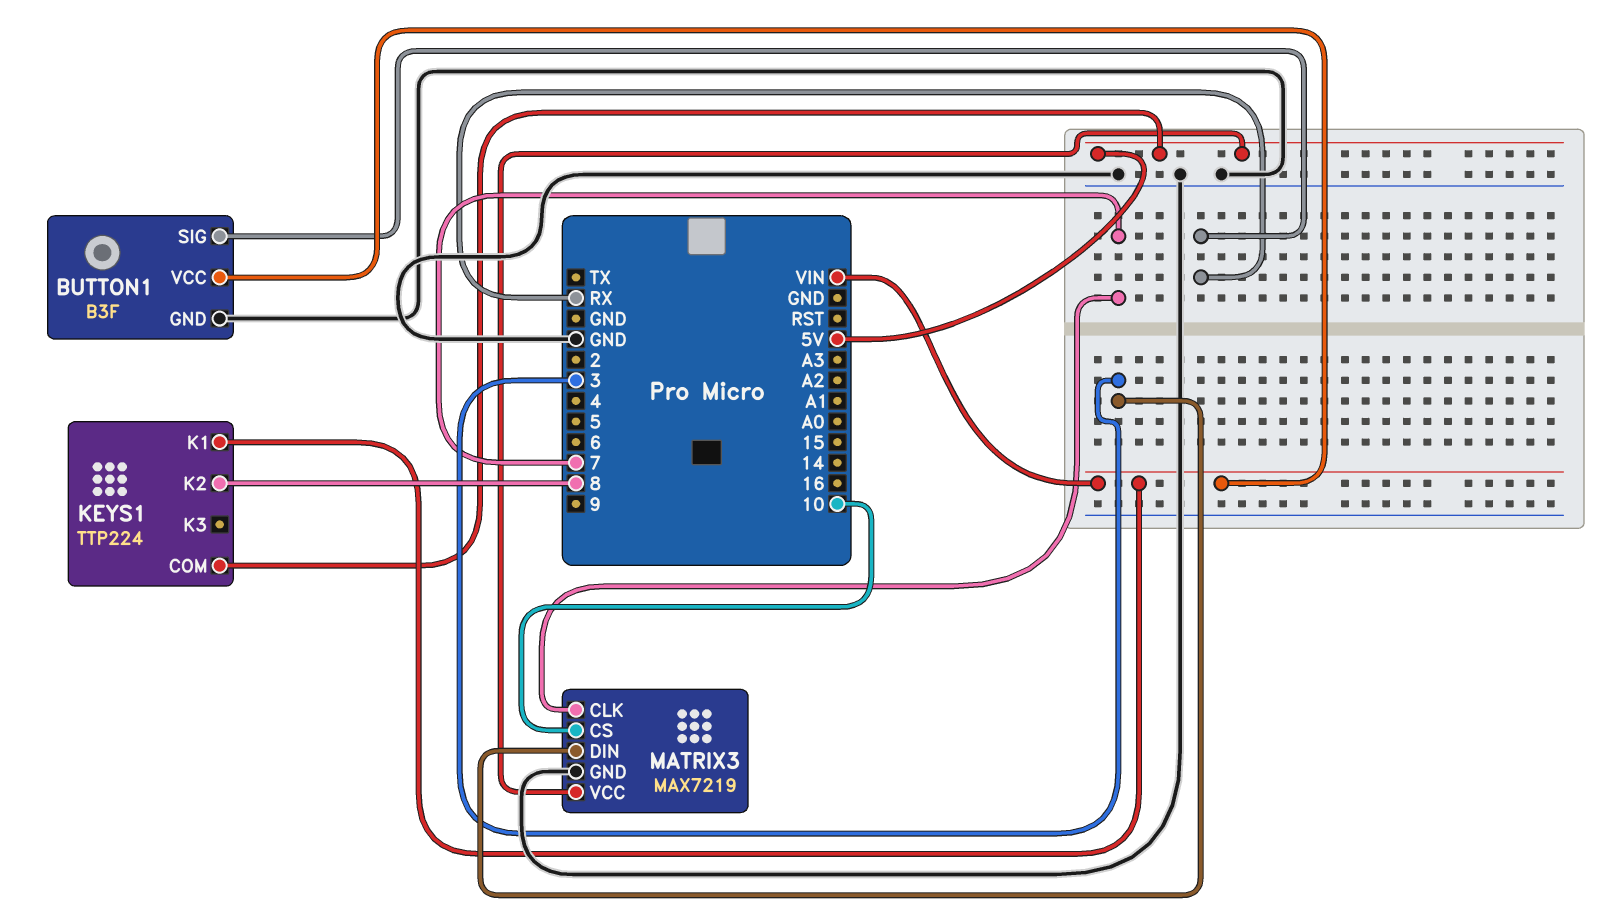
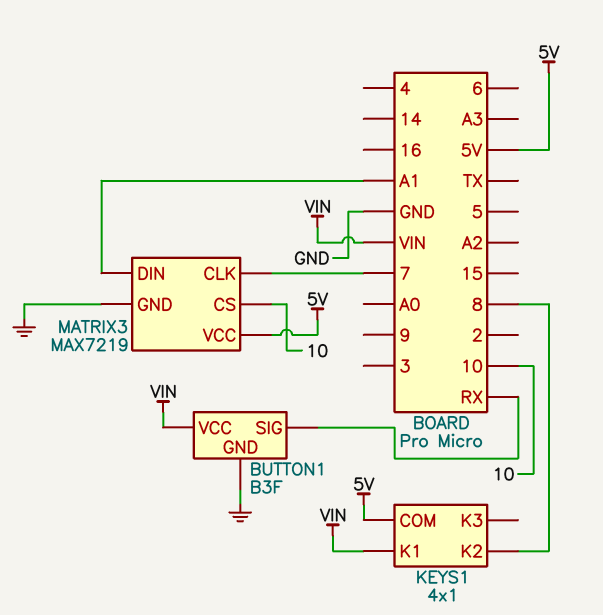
KEYS1: TTP224 -> 4x1
MATRIX3 pin DIN: 3 -> A1

